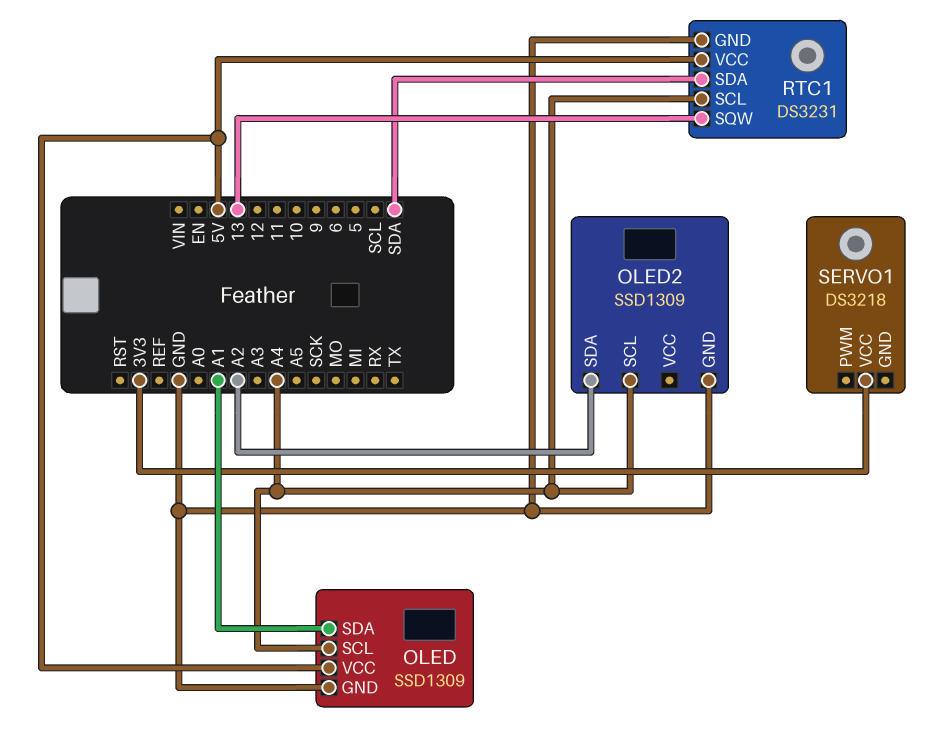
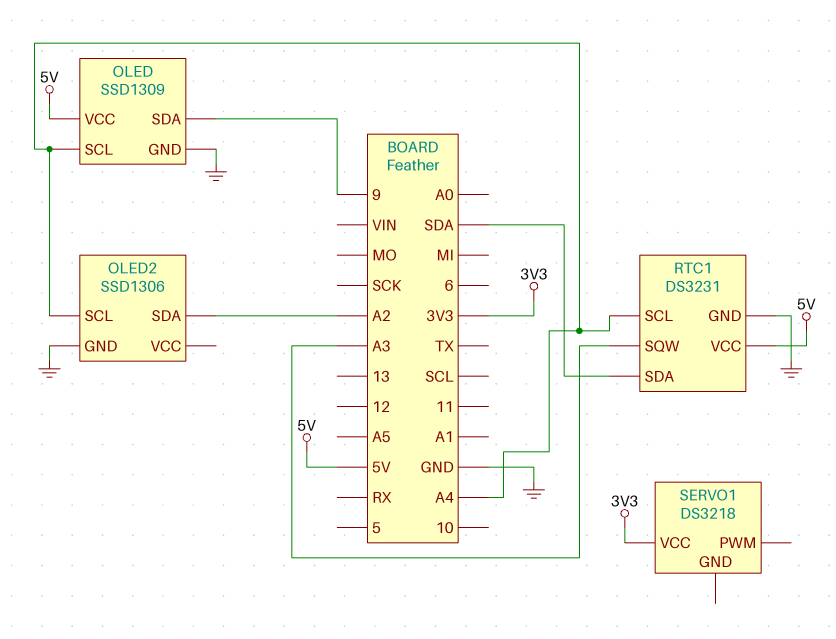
OLED pin SDA: A1 -> 9
OLED2: SSD1309 -> SSD1306
RTC1 pin SQW: 13 -> A3

